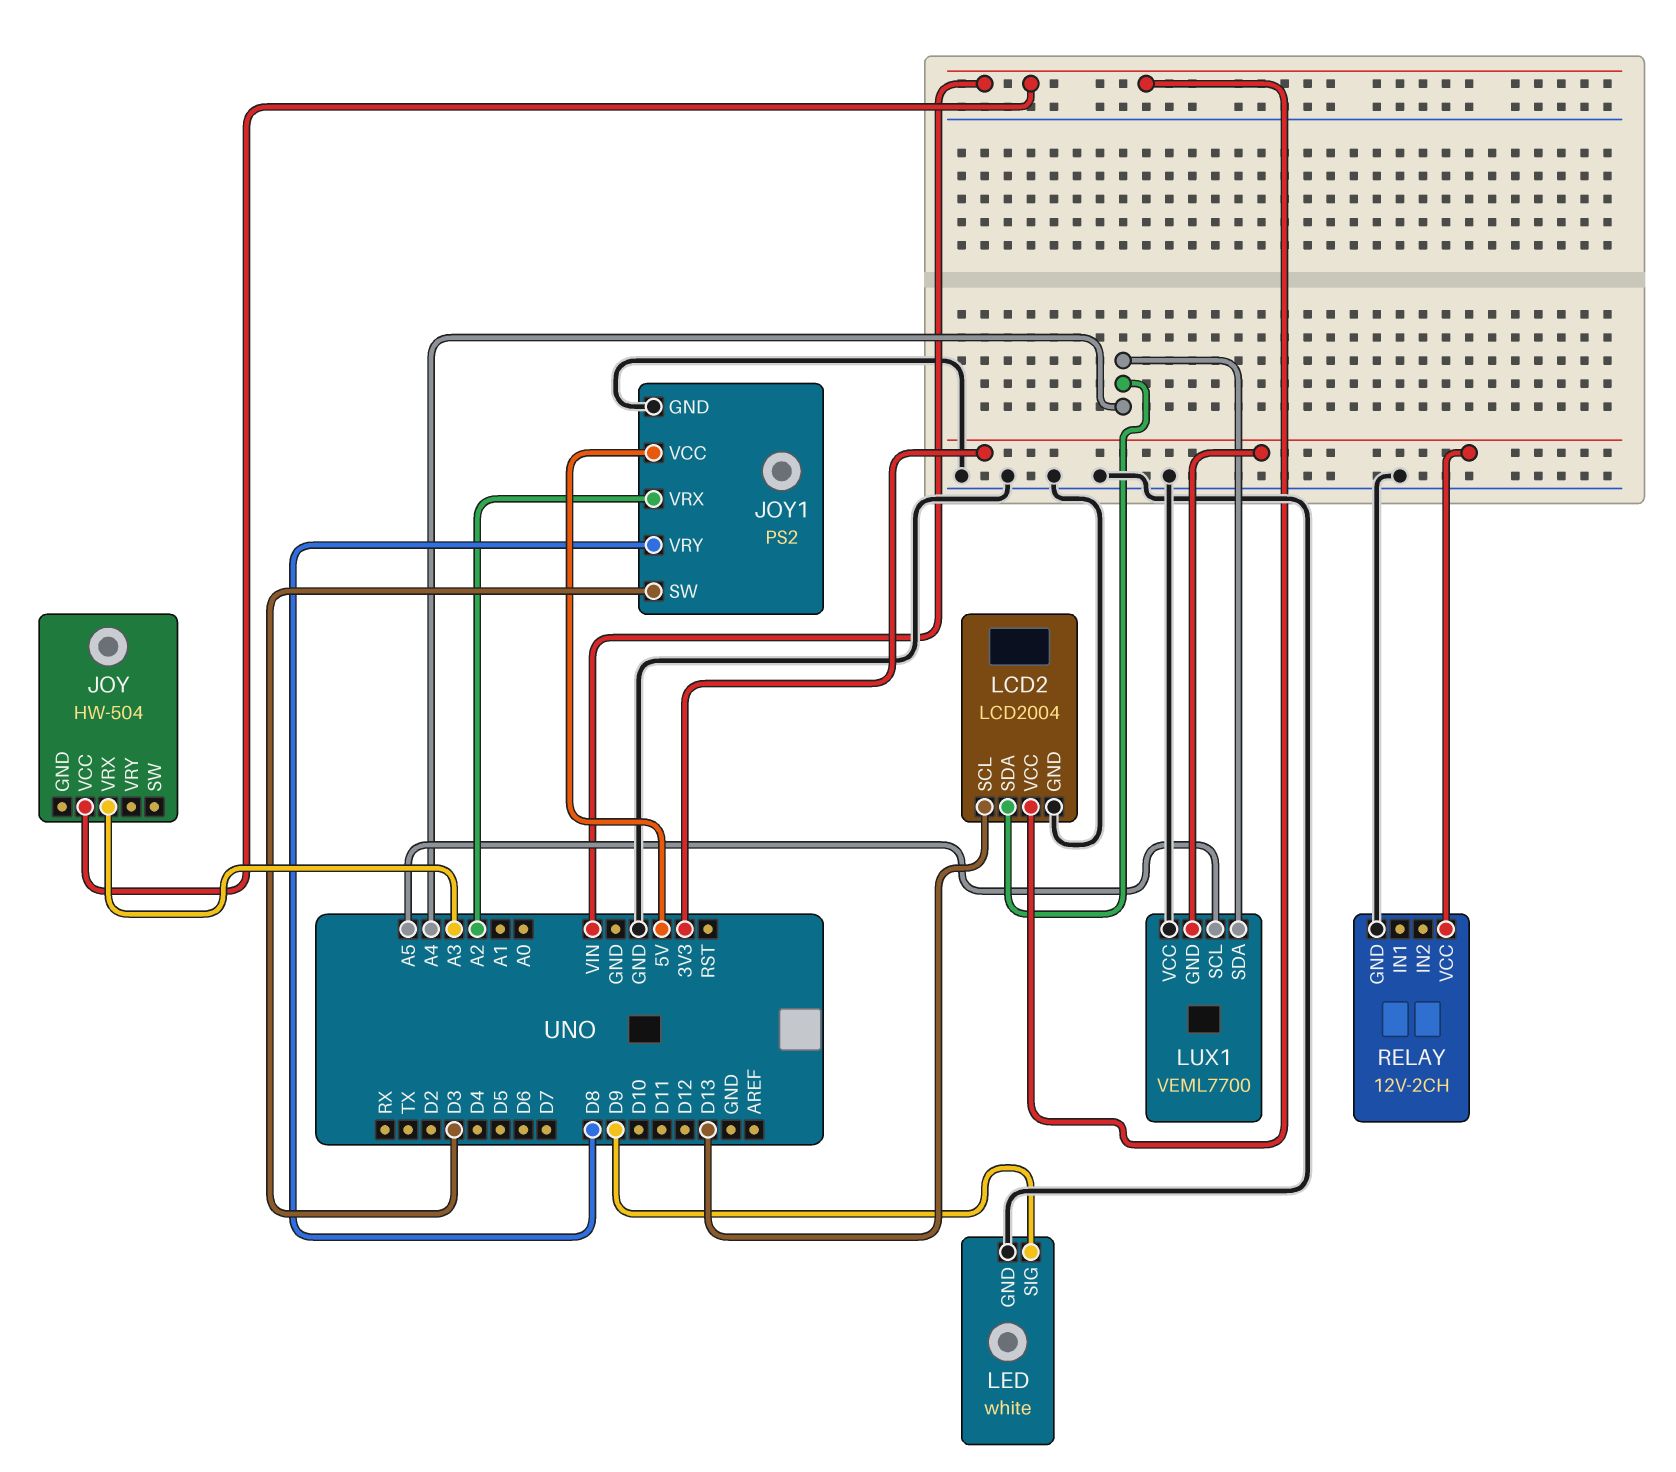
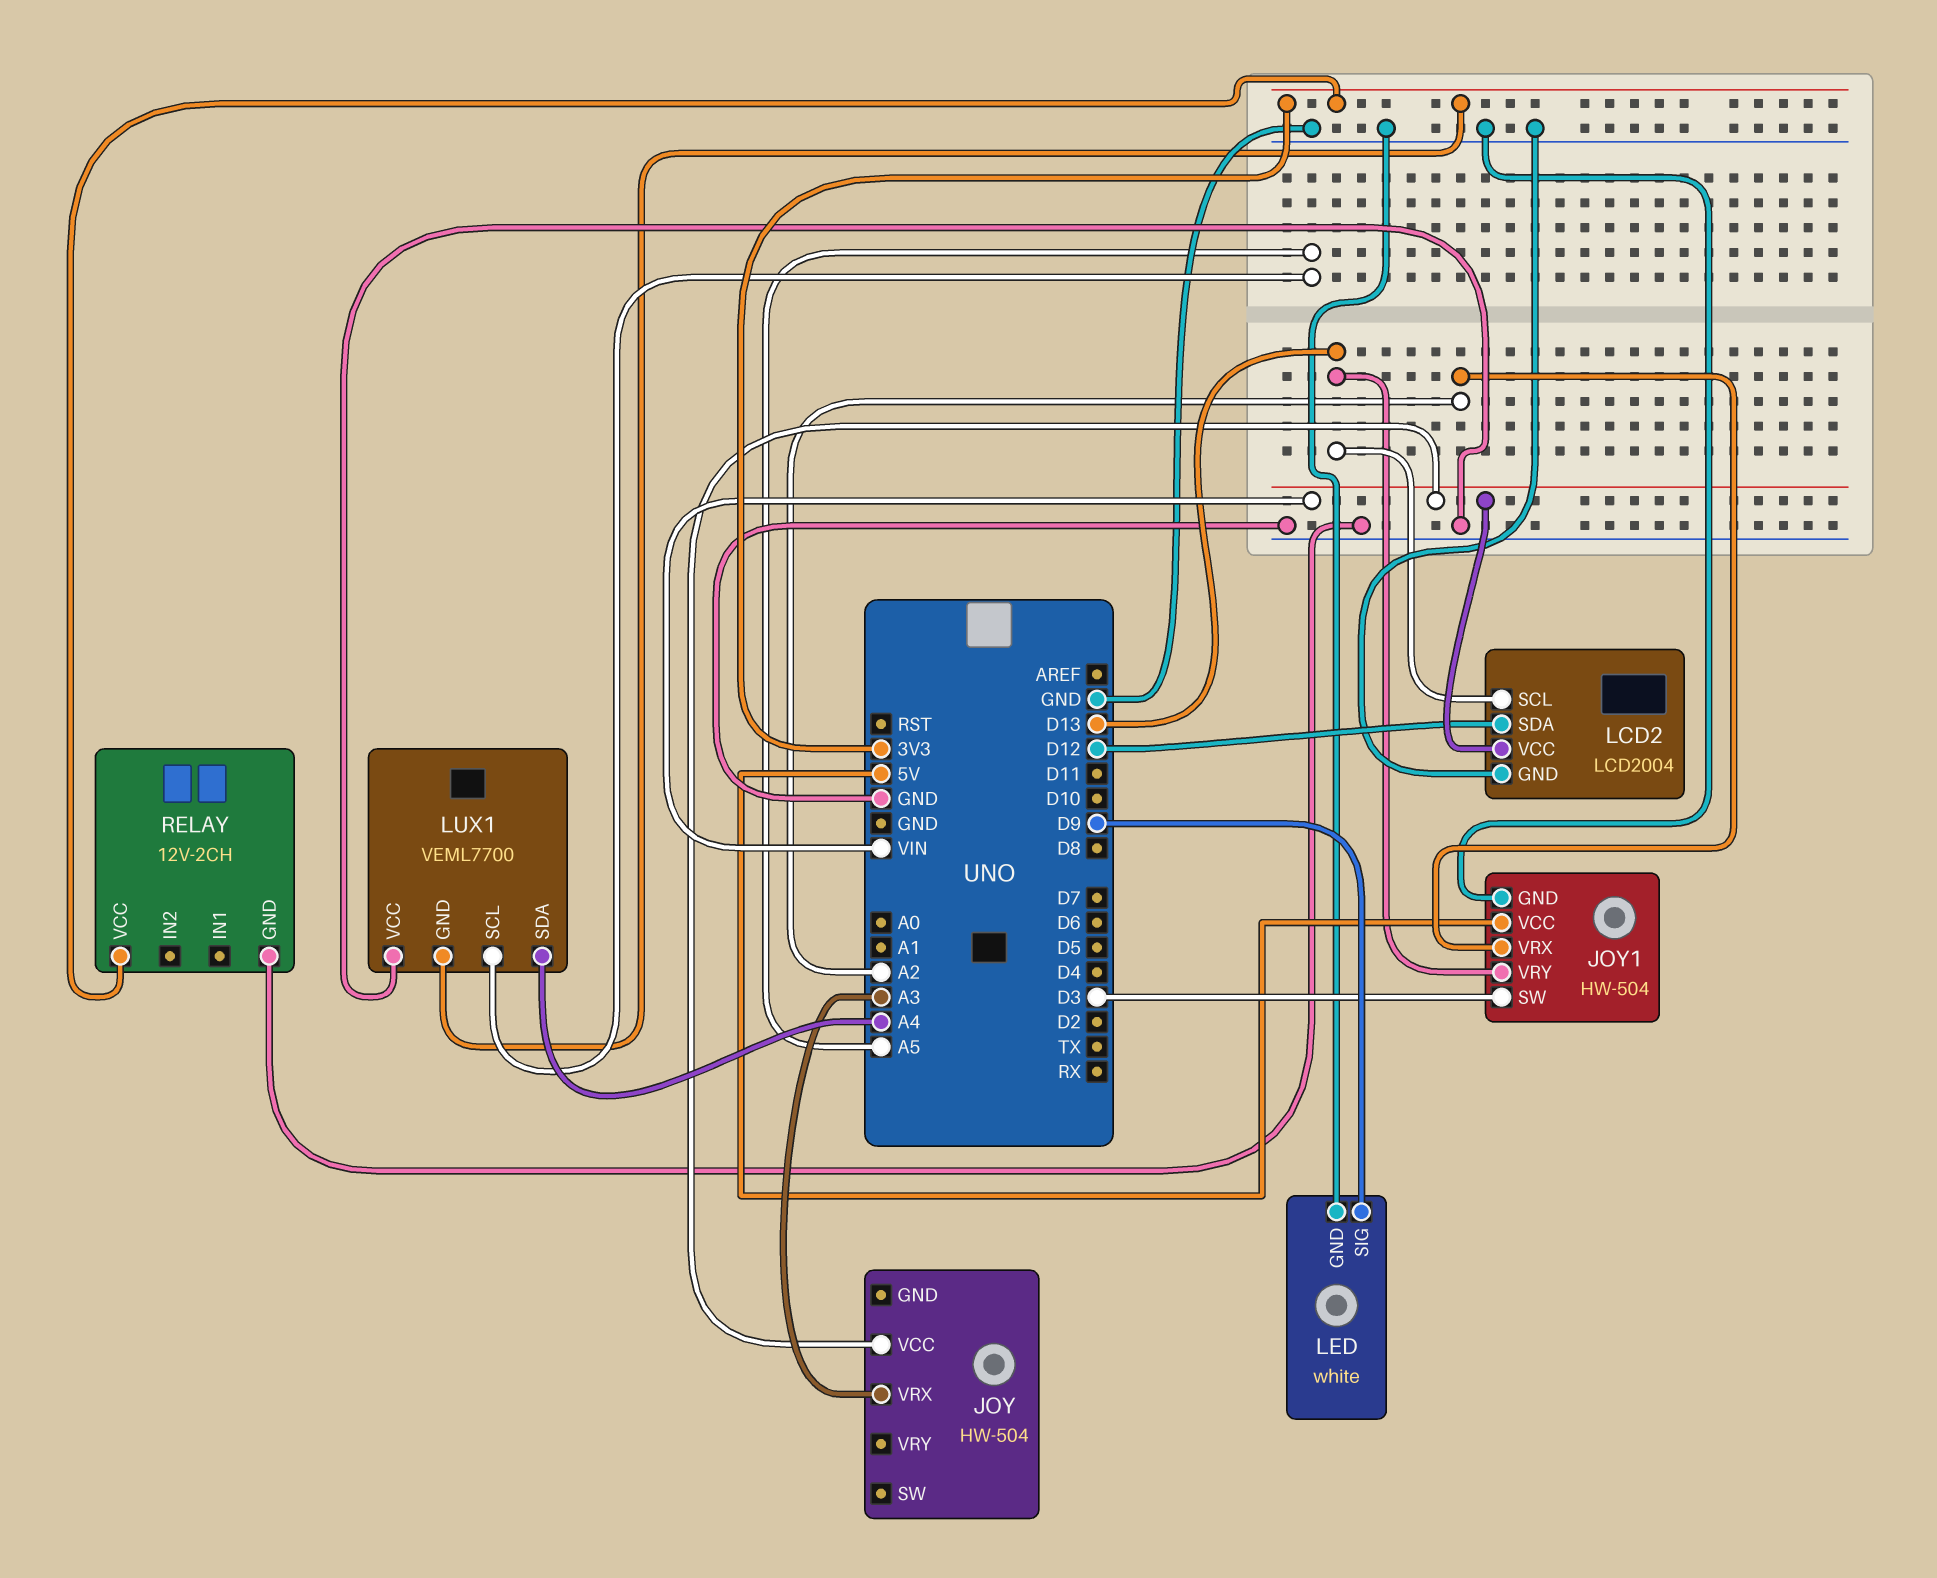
JOY1: PS2 -> HW-504
JOY1 pin VRY: D8 -> D13
LCD2 pin SDA: A4 -> D12

